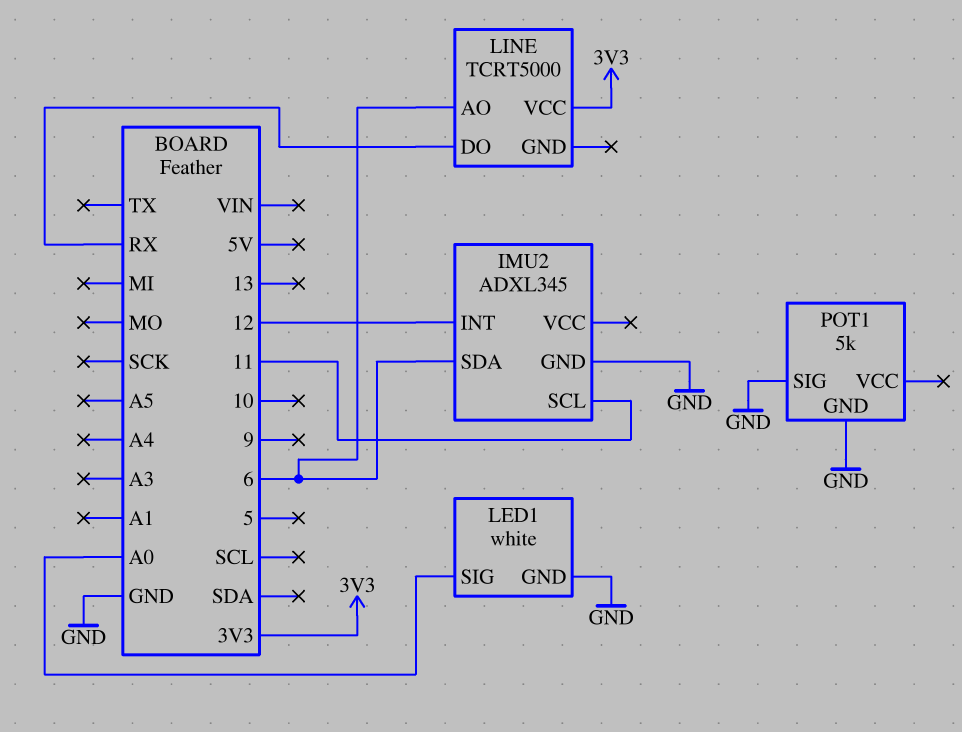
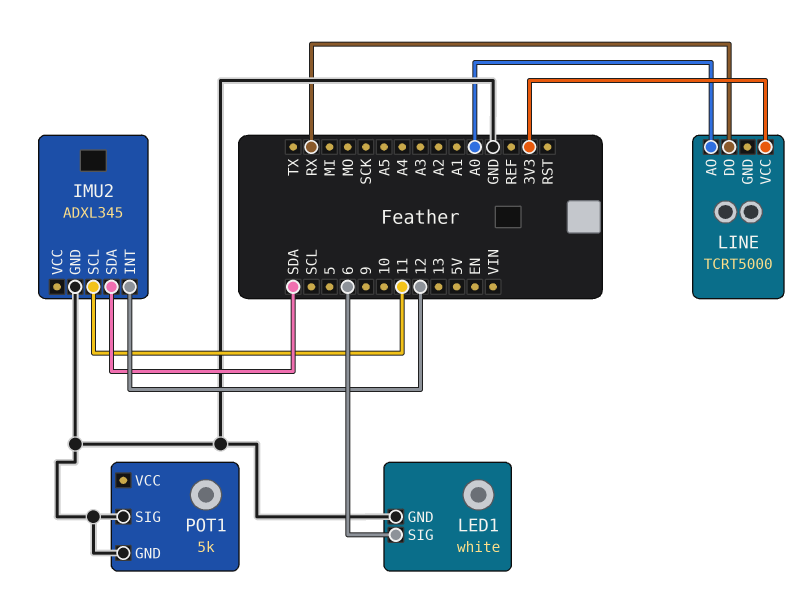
IMU2 pin SDA: 6 -> SDA
LED1 pin SIG: A0 -> 6
LINE pin AO: 6 -> A0

